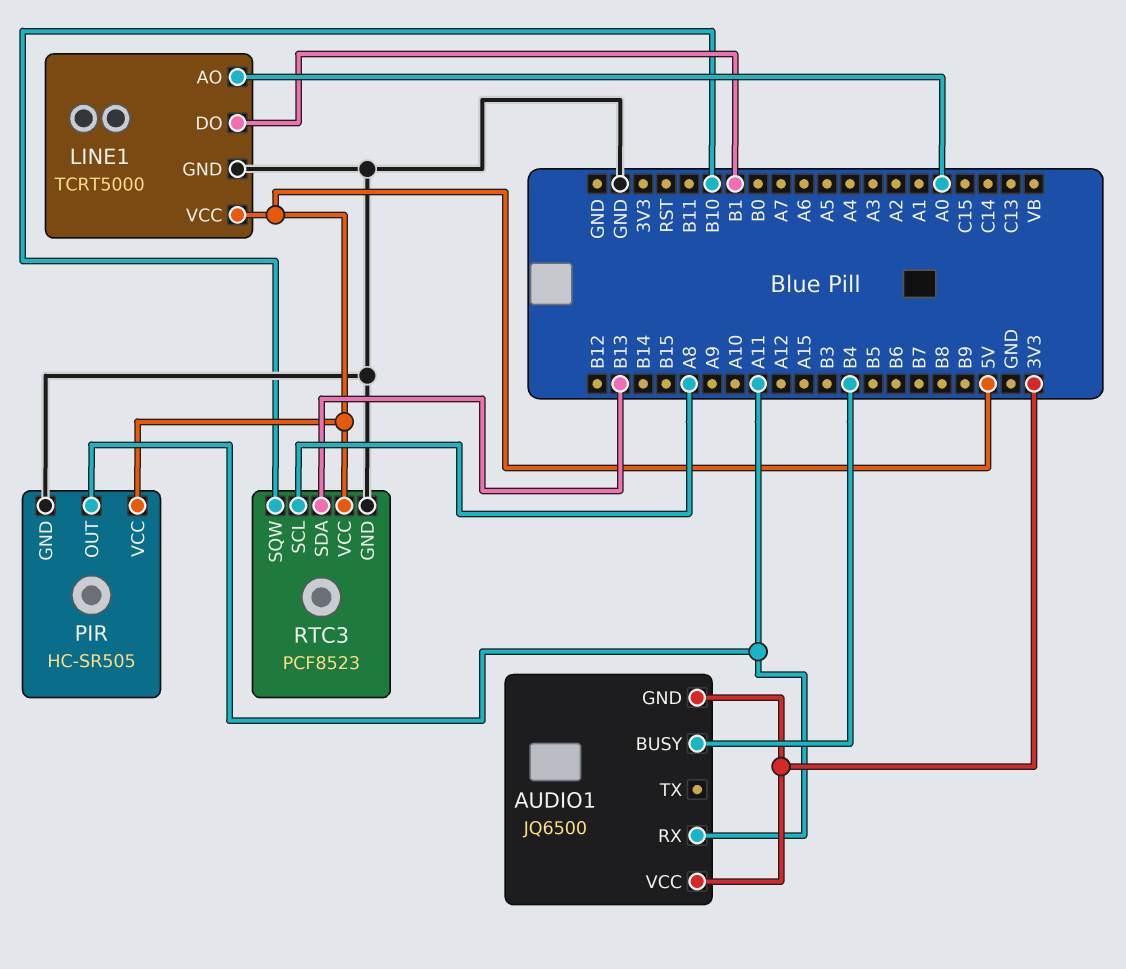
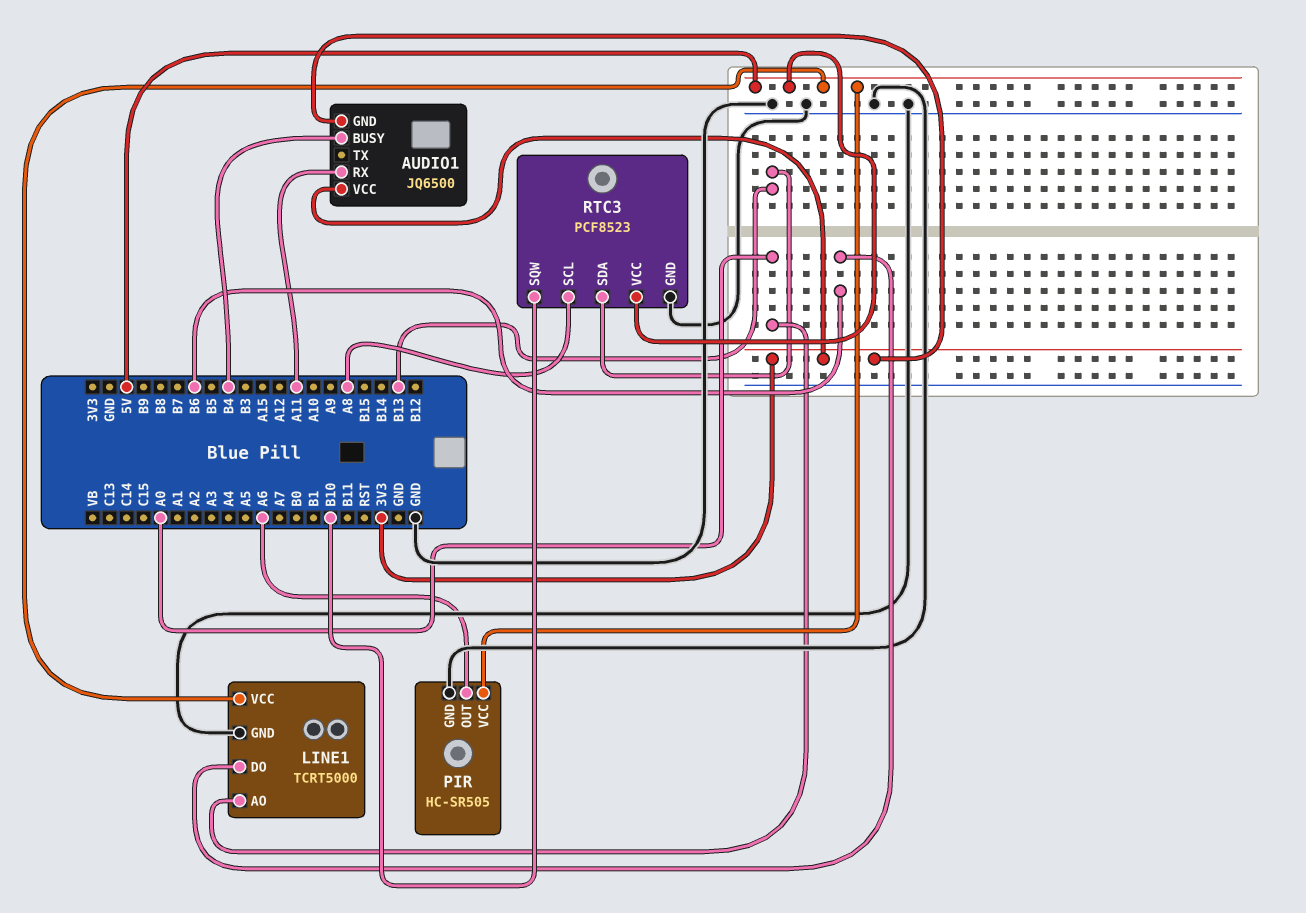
LINE1 pin DO: B1 -> B6
PIR pin OUT: A11 -> A6

